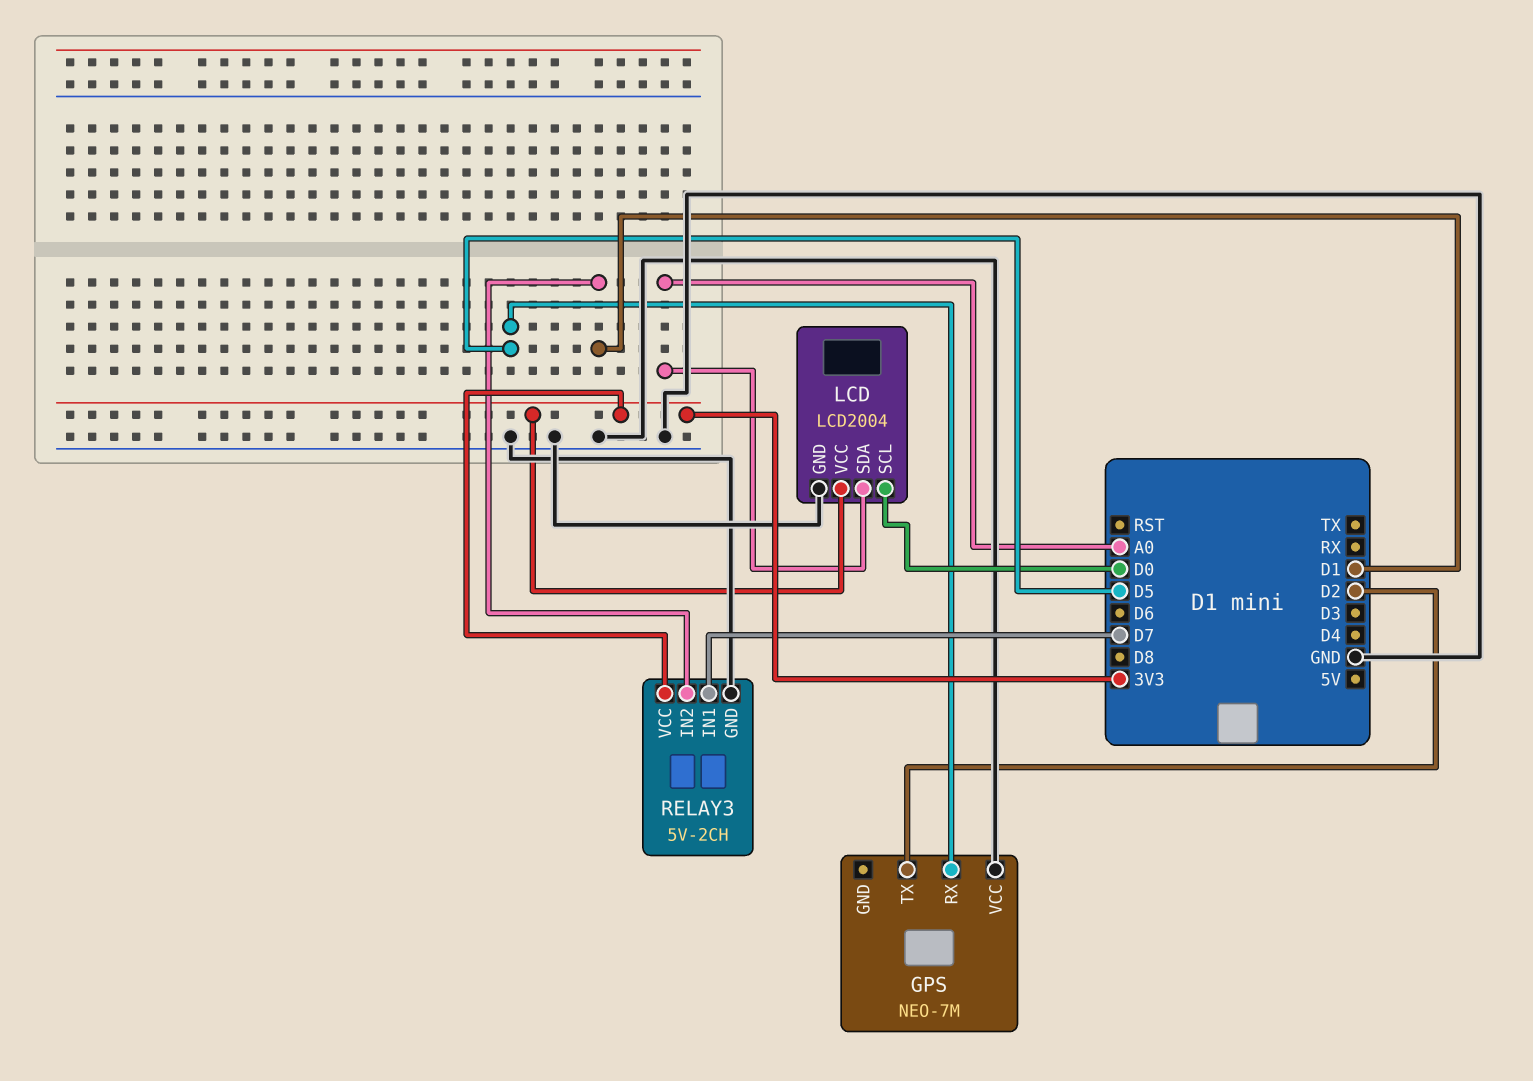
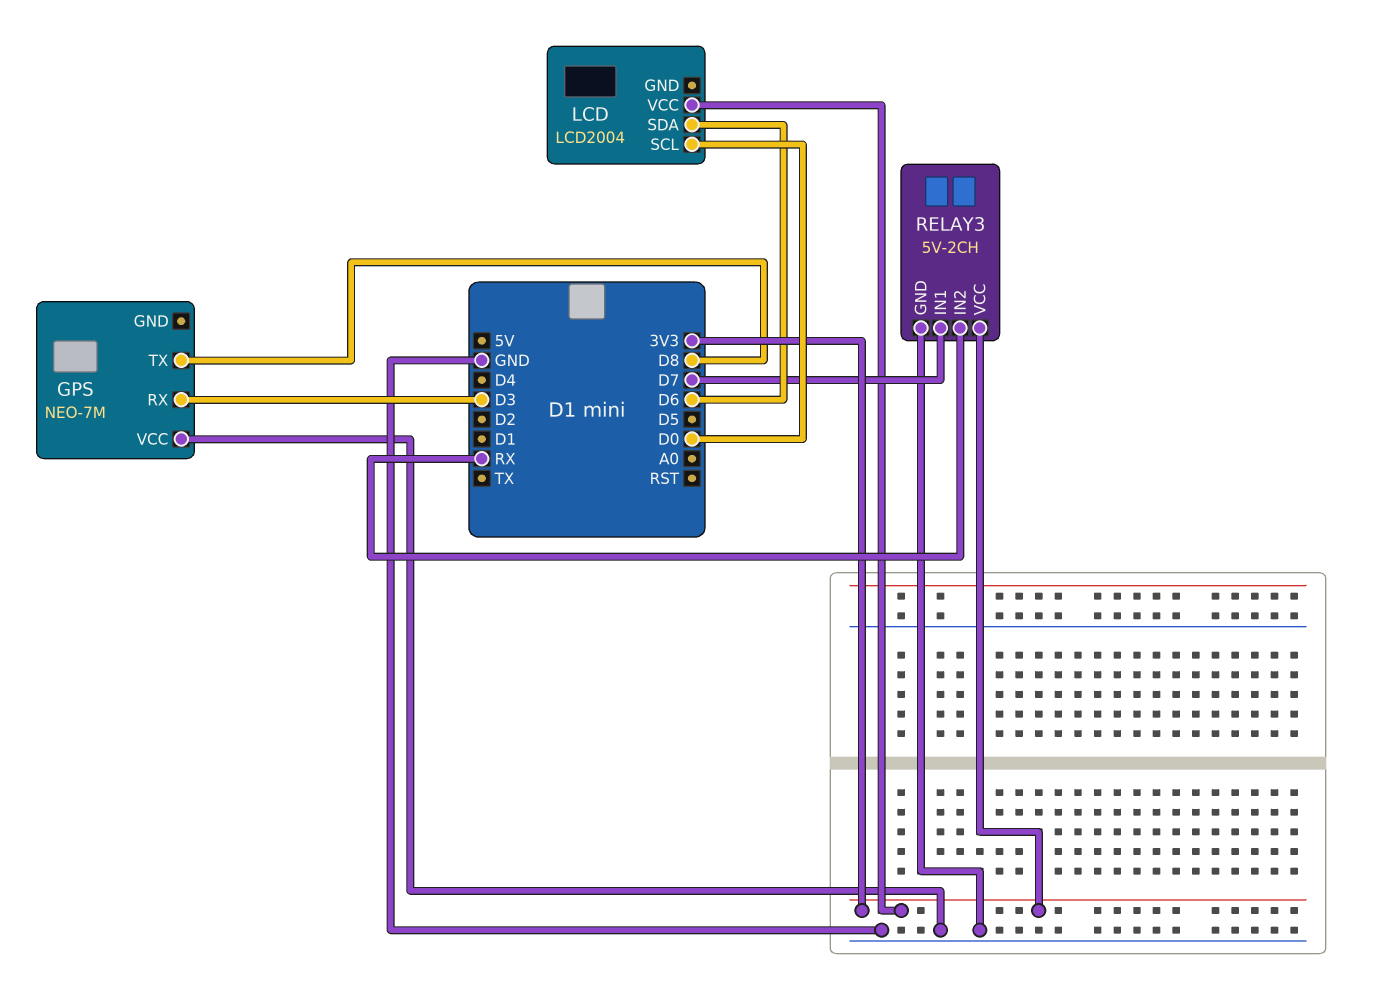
GPS pin RX: D5 -> D3
GPS pin TX: D2 -> D8
LCD pin GND: GND -> none
LCD pin SDA: A0 -> D6
RELAY3 pin IN2: D1 -> RX

